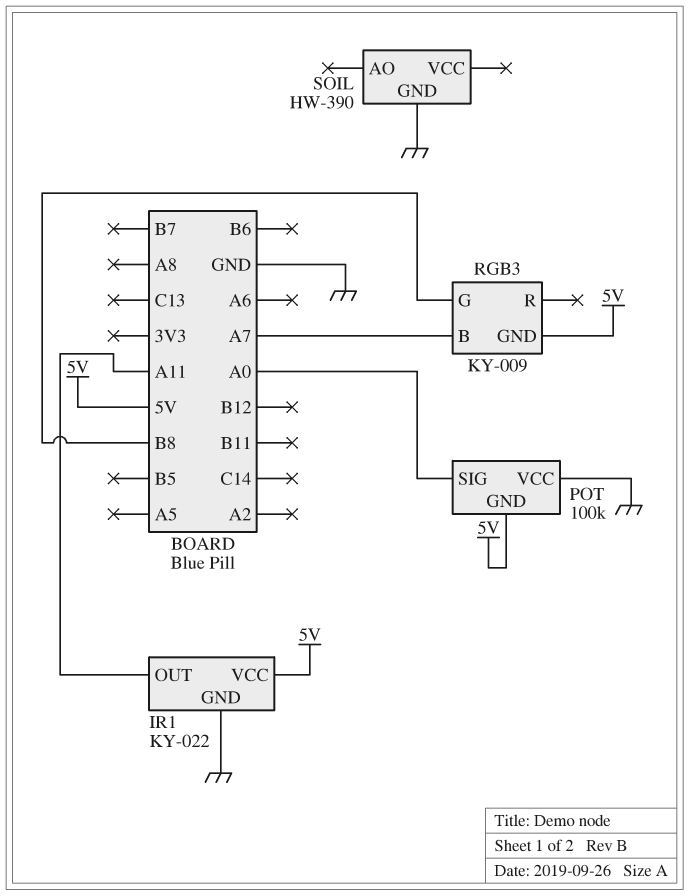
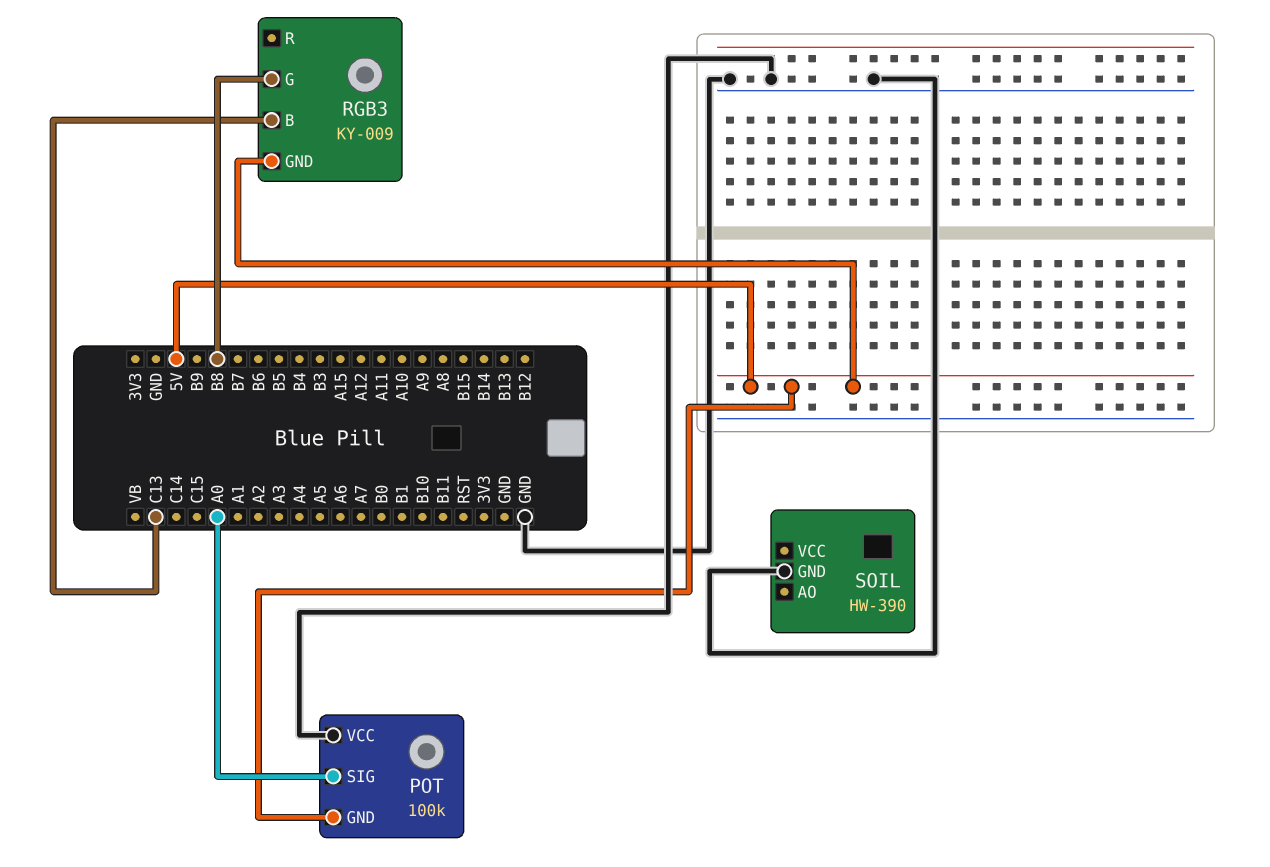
IR1: KY-022 -> none
IR1 pin GND: GND -> none
IR1 pin OUT: A11 -> none
IR1 pin VCC: 5V -> none
RGB3 pin B: A7 -> C13

